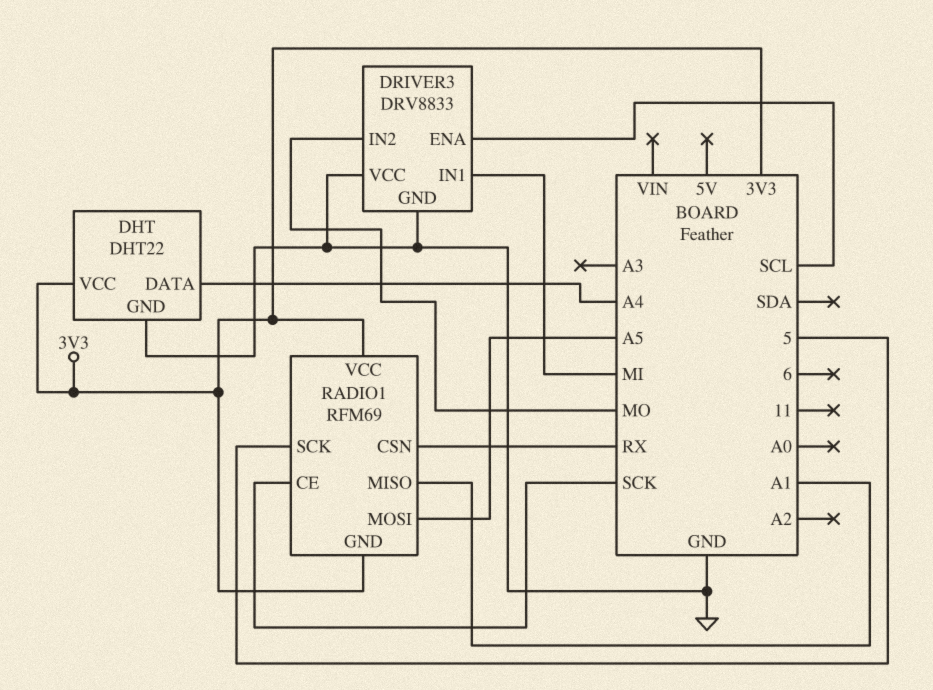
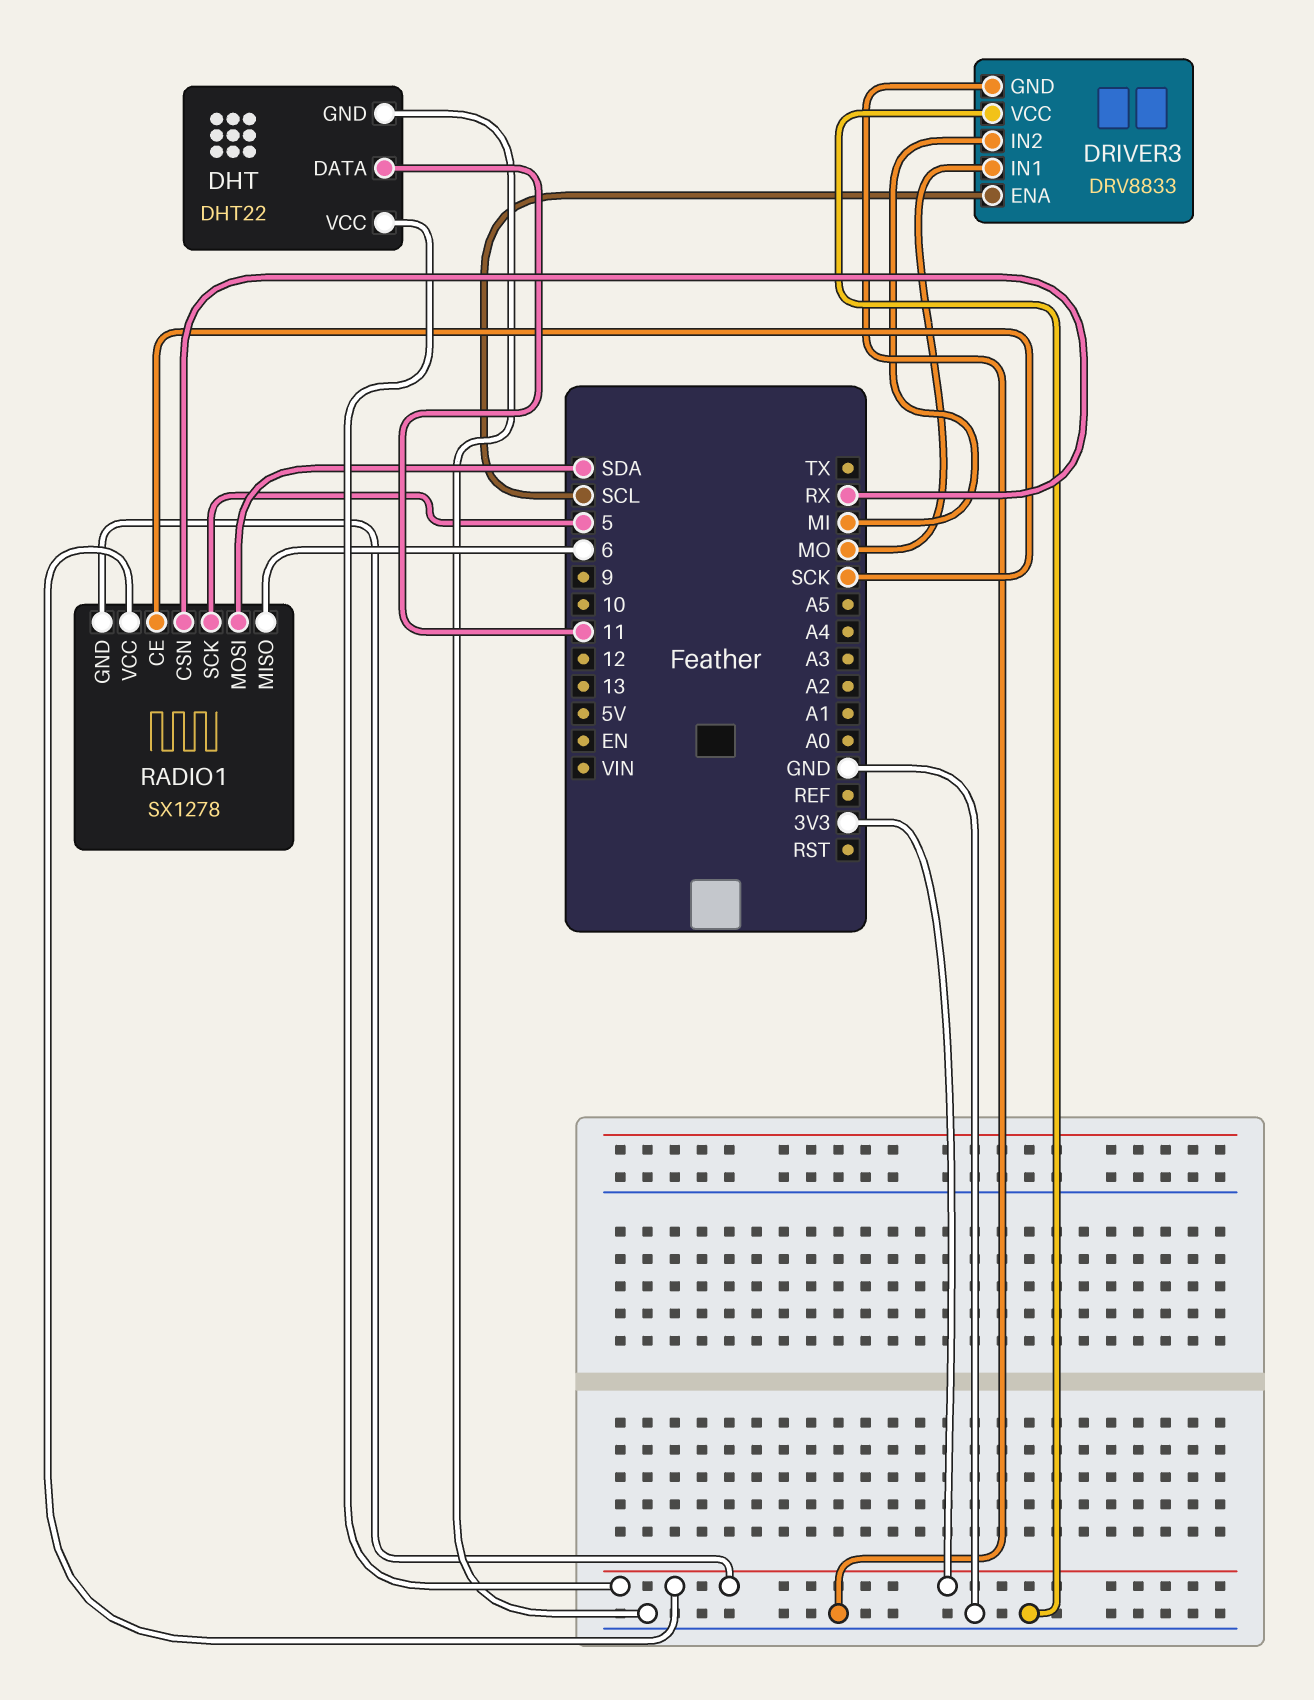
DHT pin DATA: A4 -> 11
DRIVER3 pin IN1: MI -> MO
DRIVER3 pin IN2: MO -> MI
RADIO1: RFM69 -> SX1278
RADIO1 pin MISO: A1 -> 6
RADIO1 pin MOSI: A5 -> SDA

